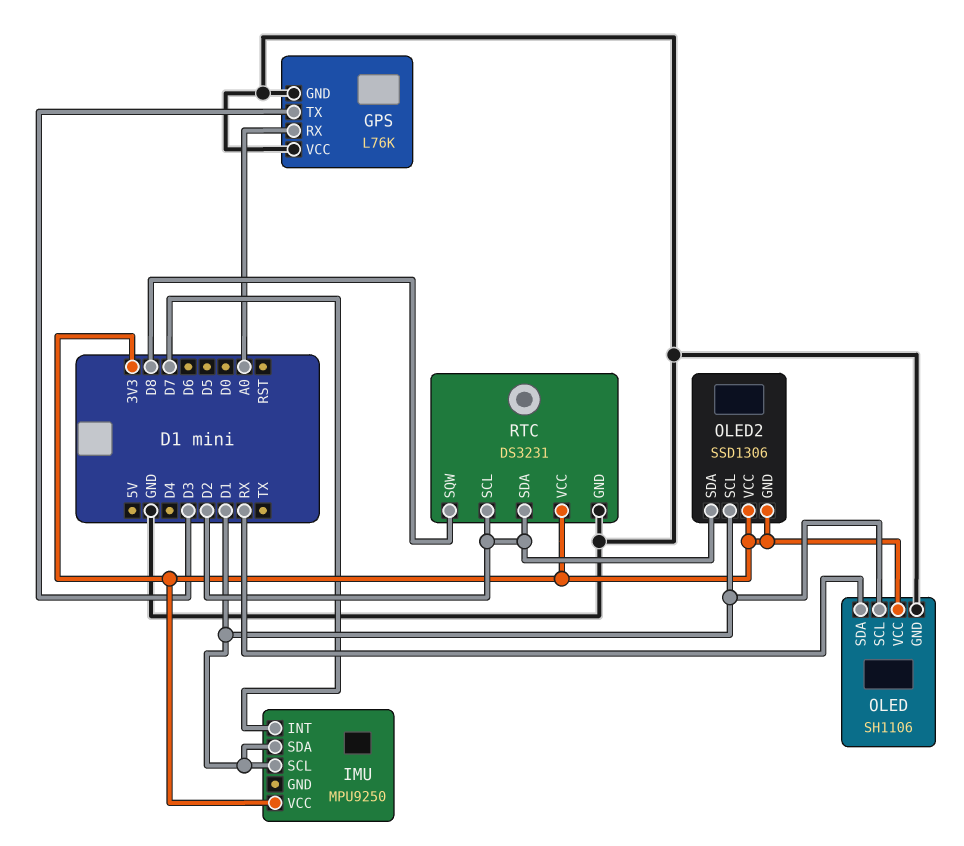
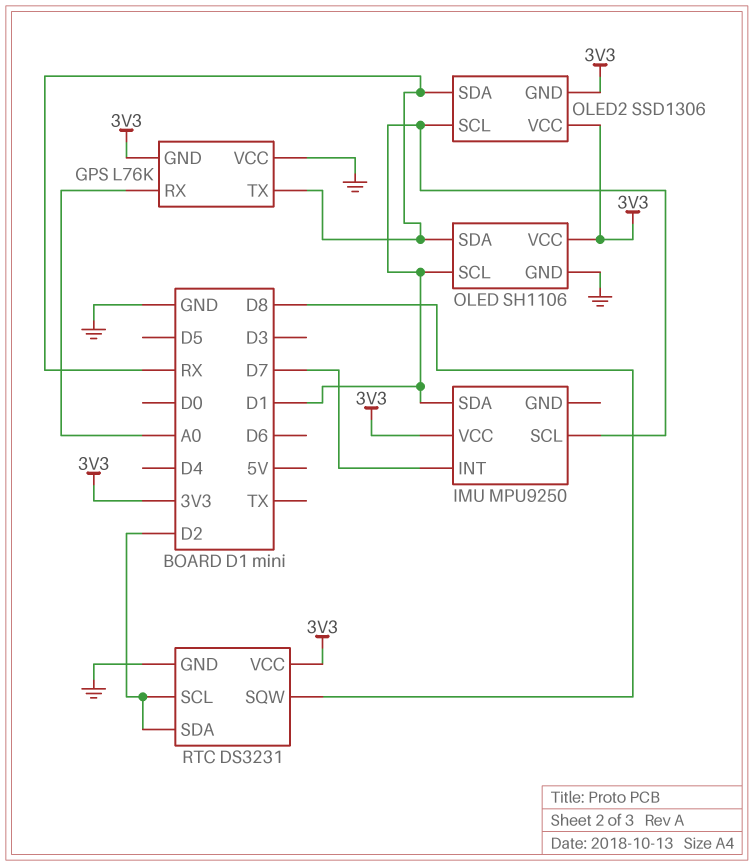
GPS pin GND: GND -> 3V3
GPS pin TX: D3 -> RX
OLED2 pin SDA: D2 -> RX

